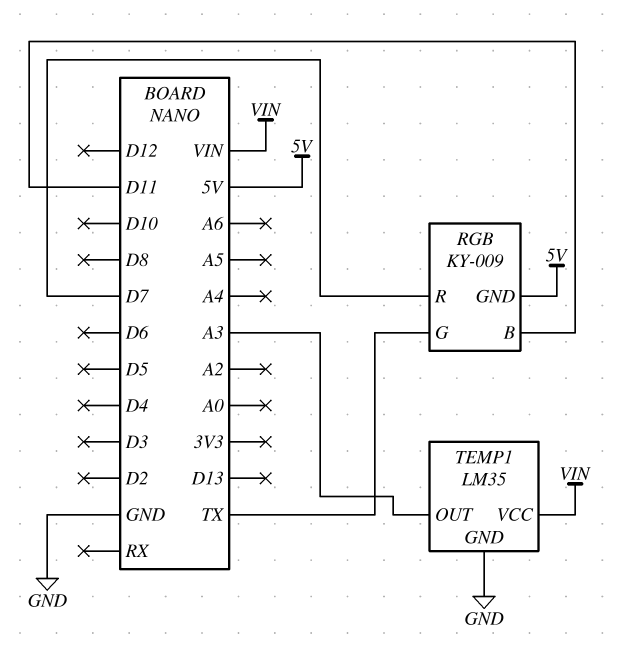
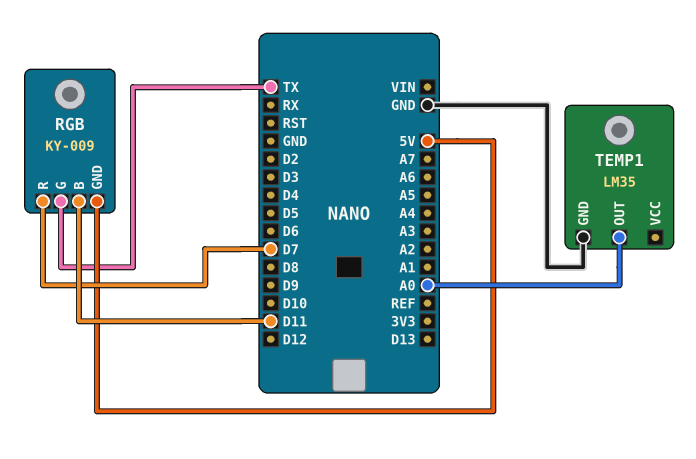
TEMP1 pin OUT: A3 -> A0
TEMP1 pin VCC: VIN -> none

